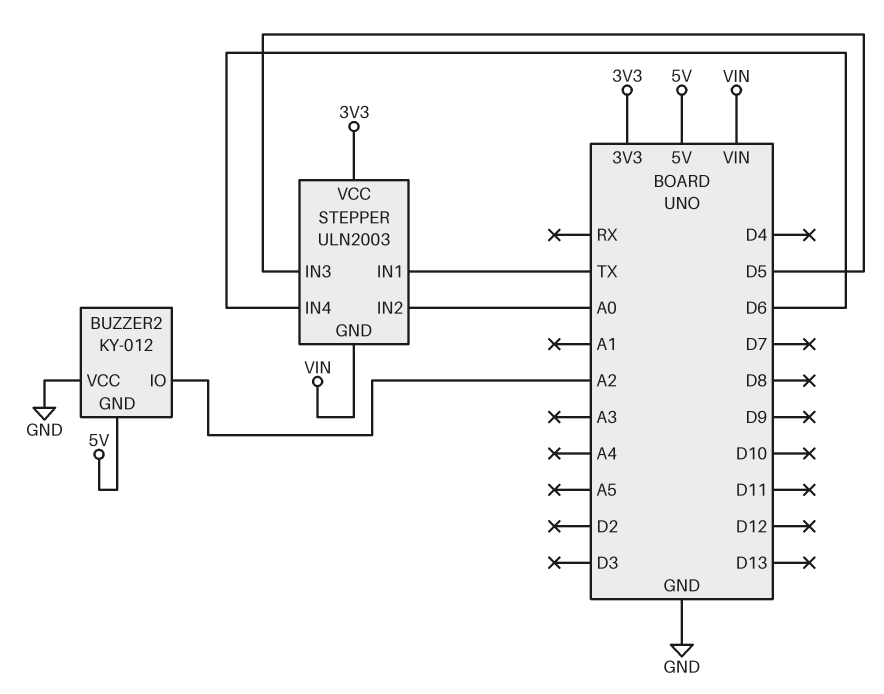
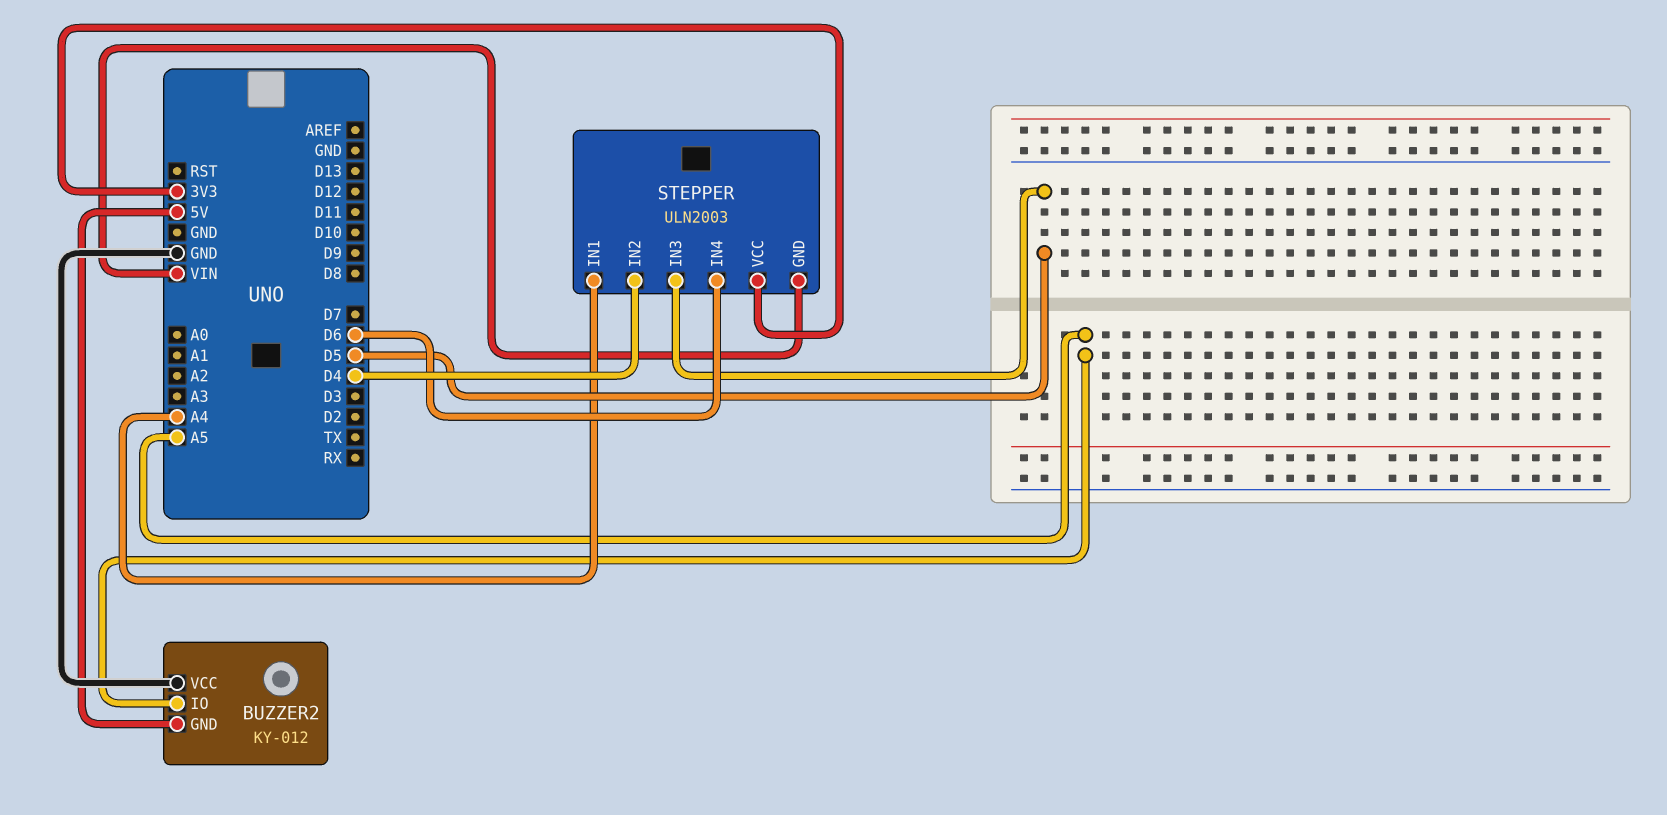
BUZZER2 pin IO: A2 -> A5
STEPPER pin IN1: TX -> A4
STEPPER pin IN2: A0 -> D4

